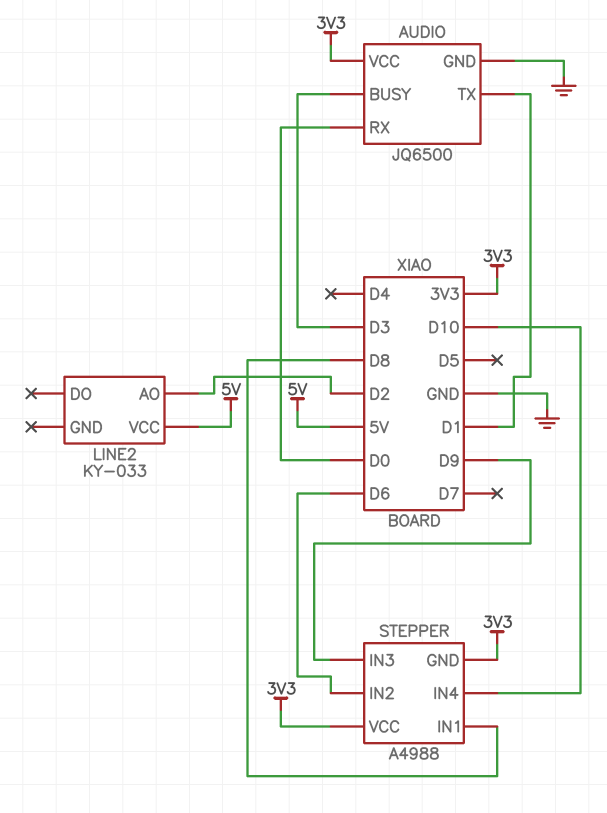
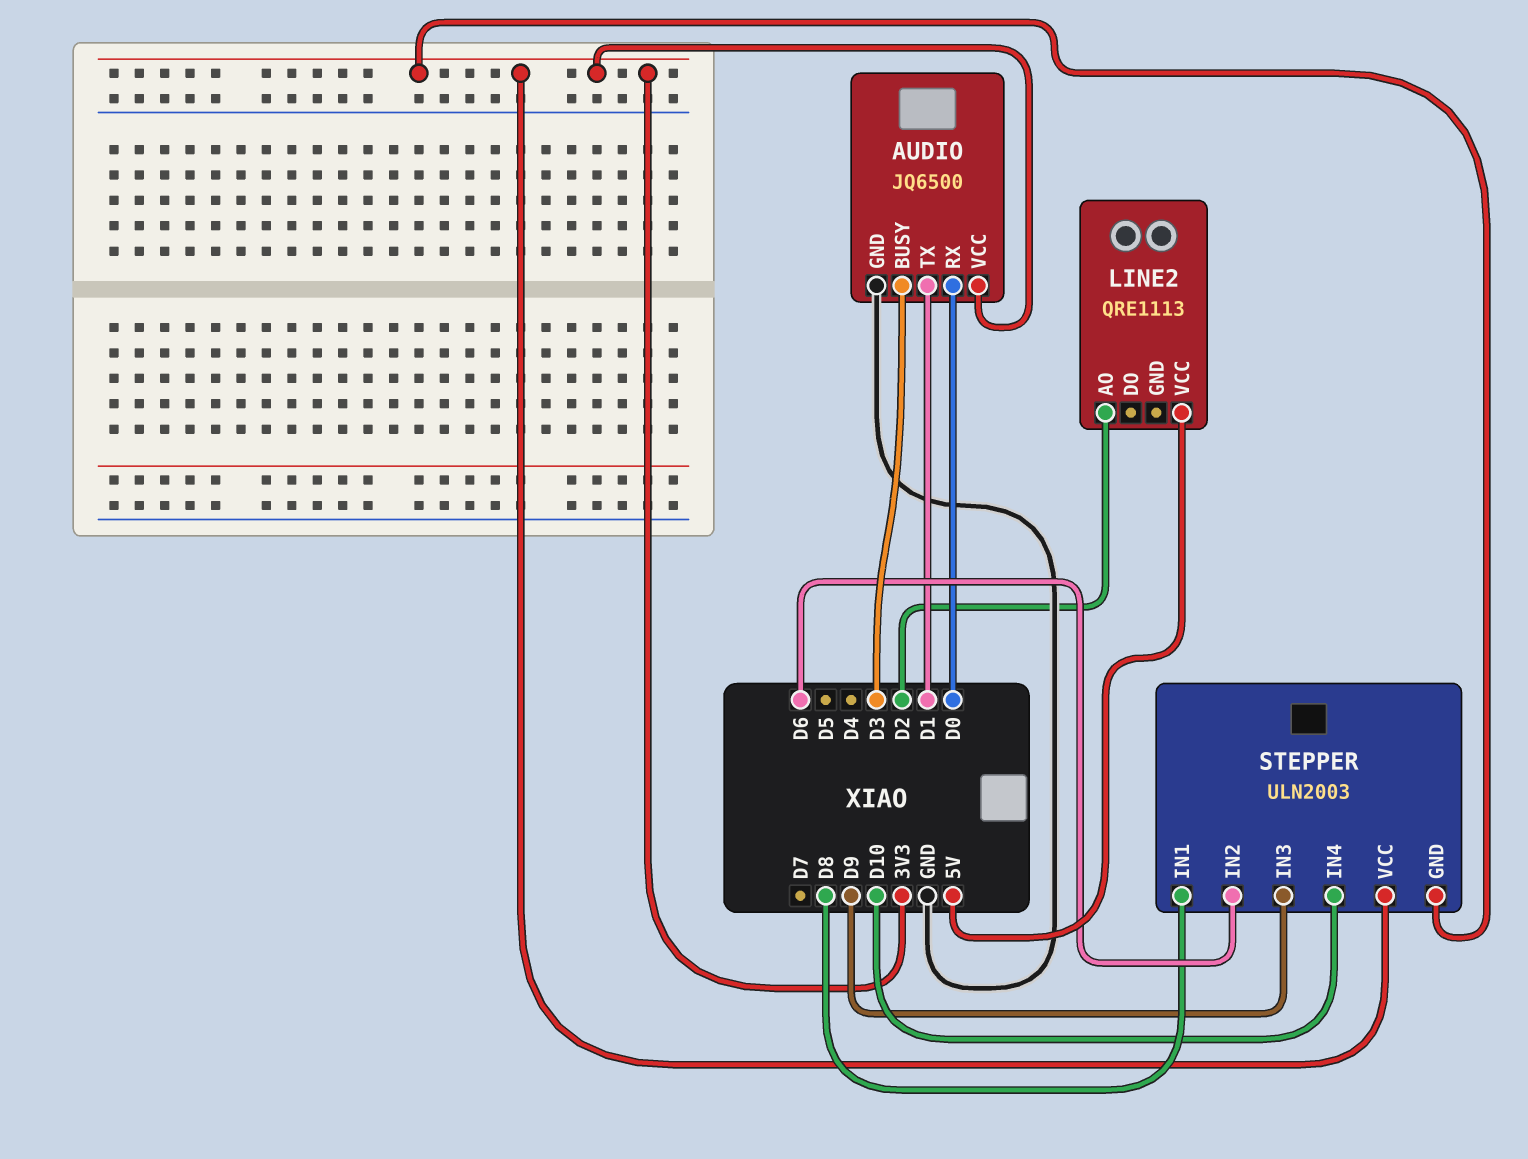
LINE2: KY-033 -> QRE1113
STEPPER: A4988 -> ULN2003

